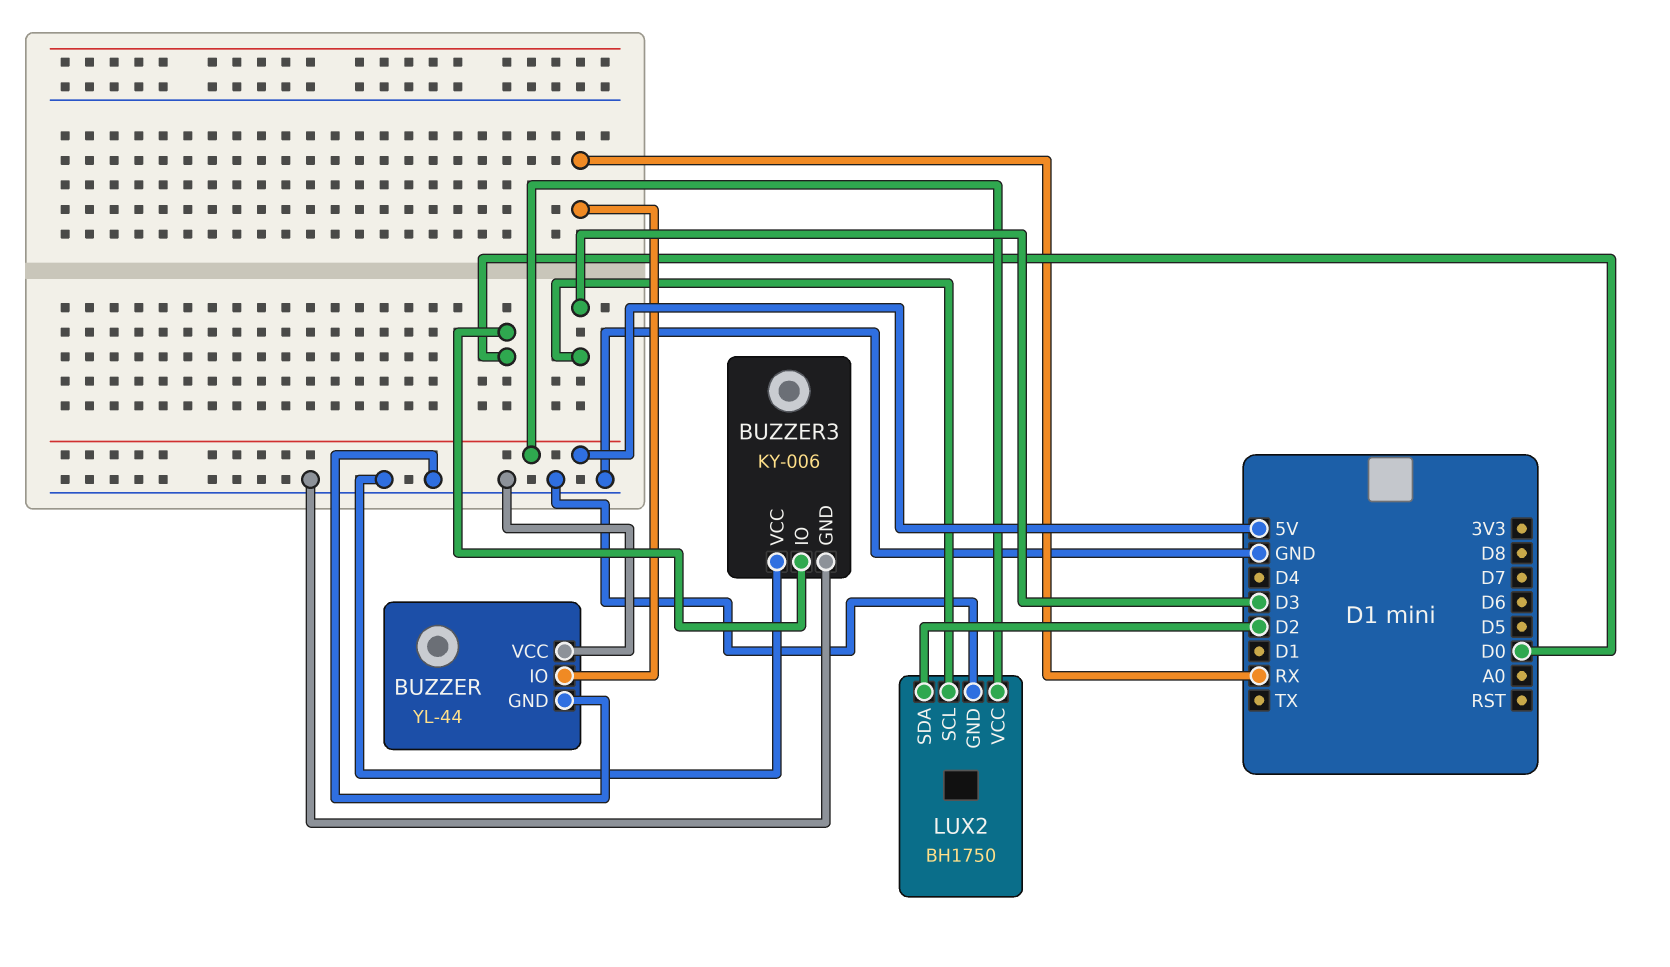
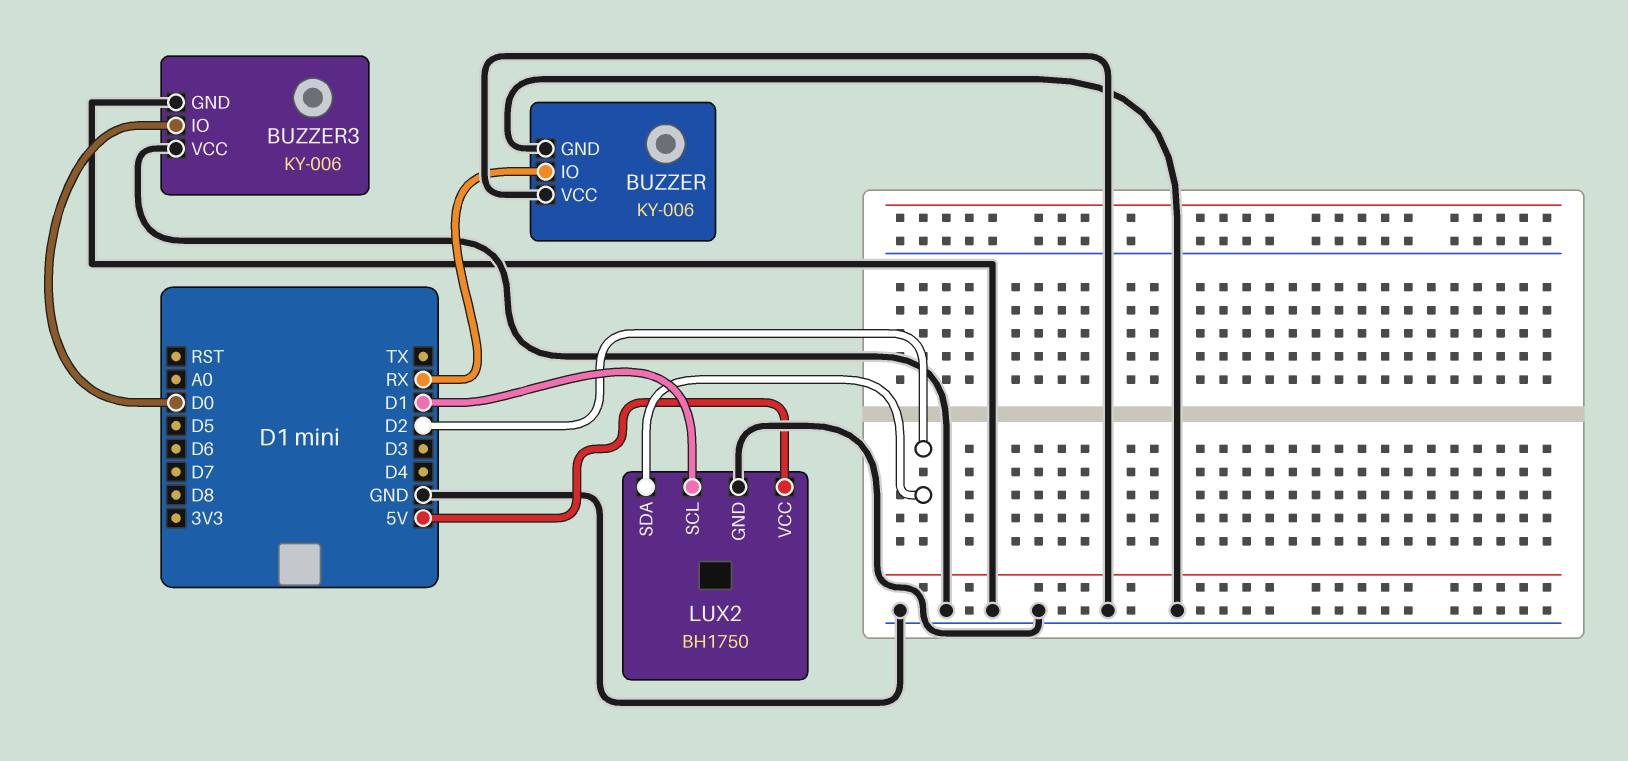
BUZZER: YL-44 -> KY-006
LUX2 pin SCL: D3 -> D1

